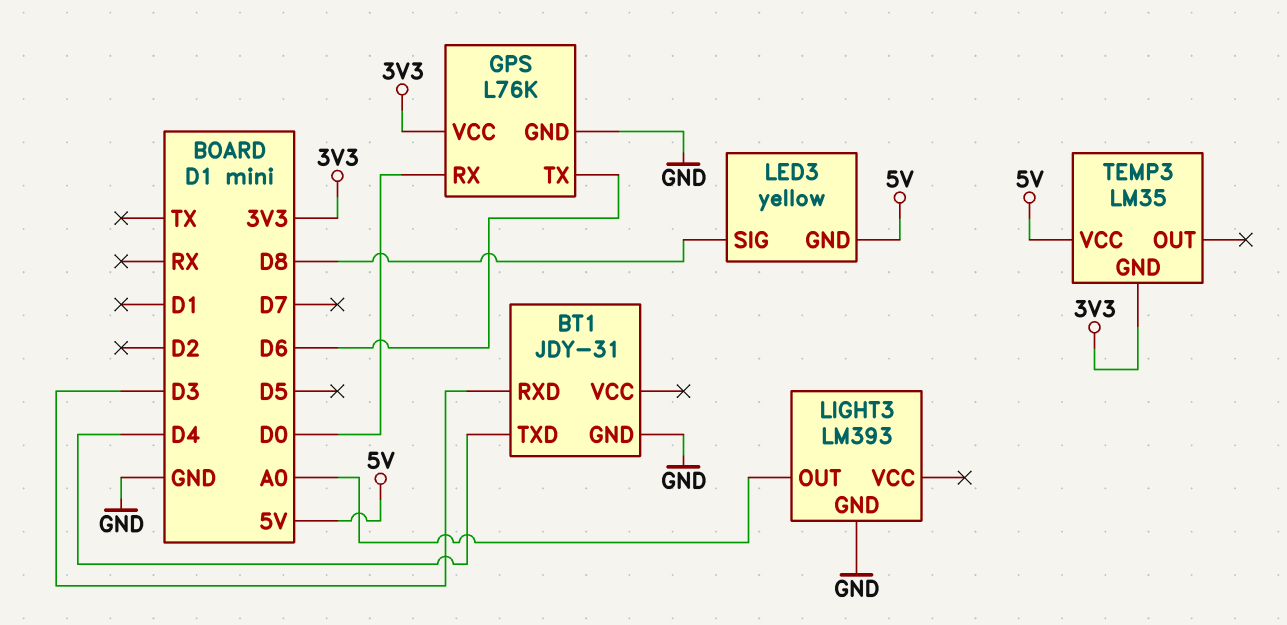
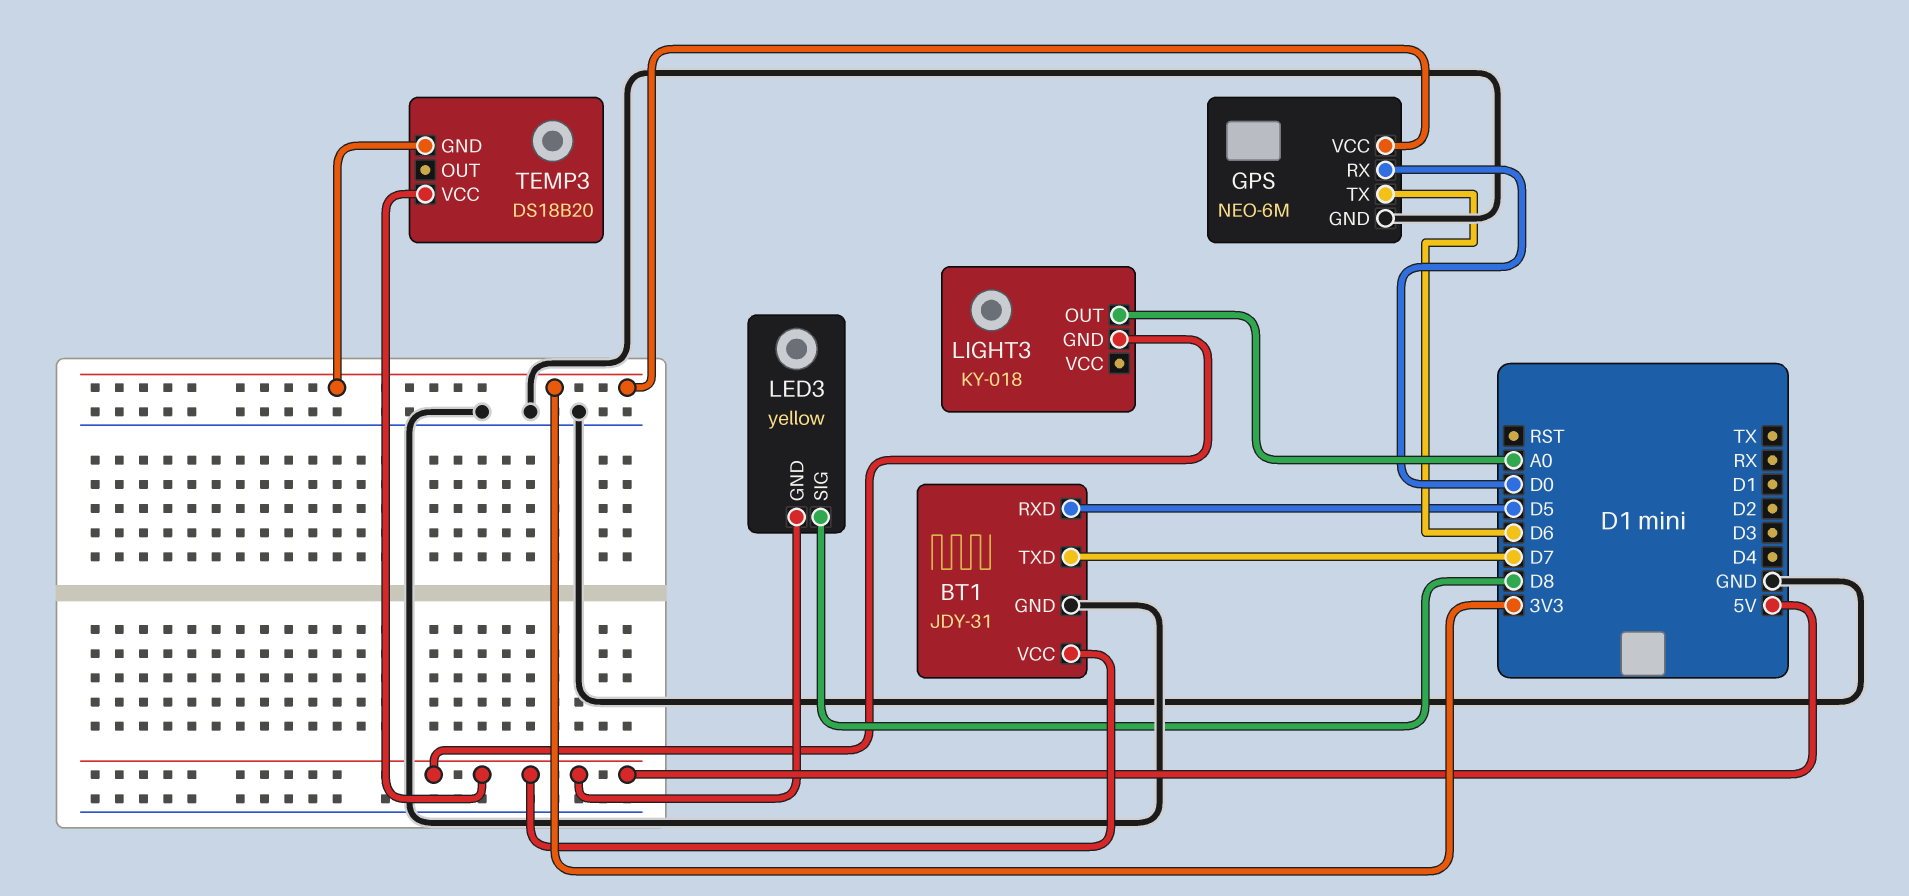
BT1 pin RXD: D3 -> D5
BT1 pin TXD: D4 -> D7
BT1 pin VCC: none -> 5V
GPS: L76K -> NEO-6M
LIGHT3: LM393 -> KY-018
LIGHT3 pin GND: GND -> 5V
TEMP3: LM35 -> DS18B20

